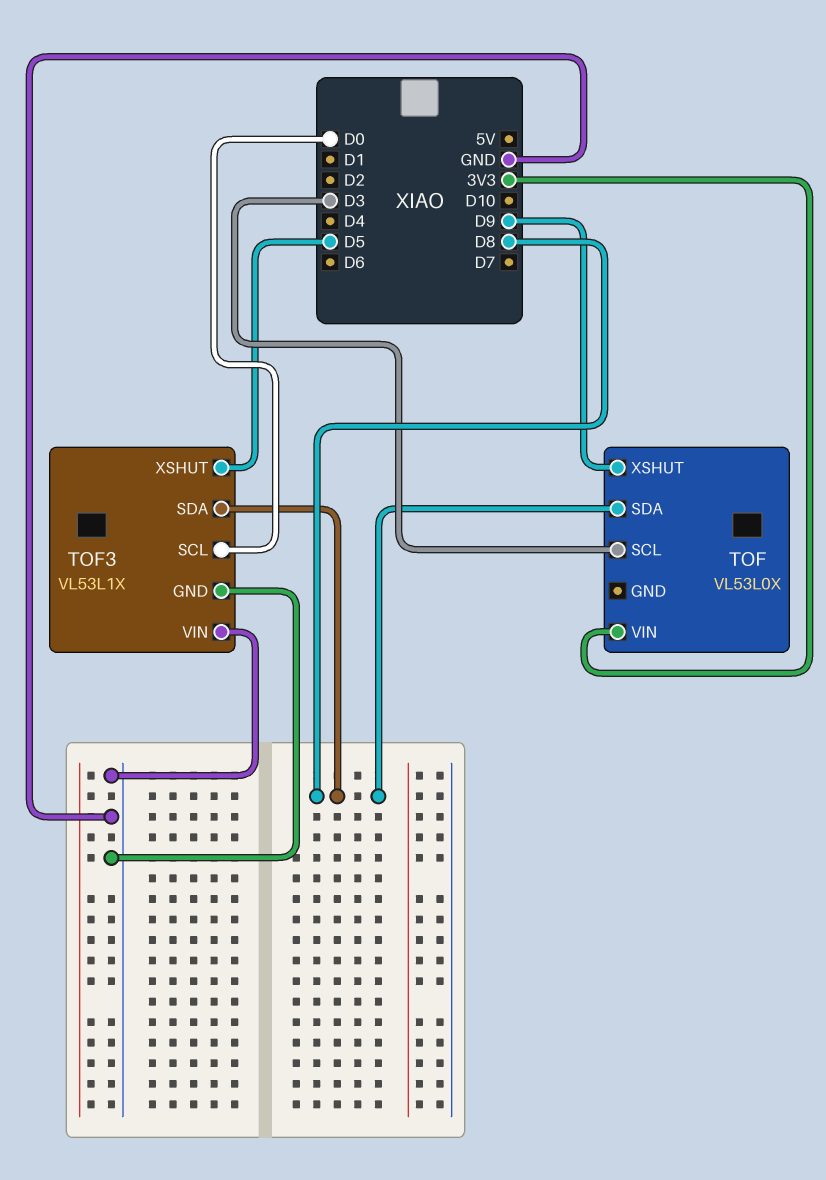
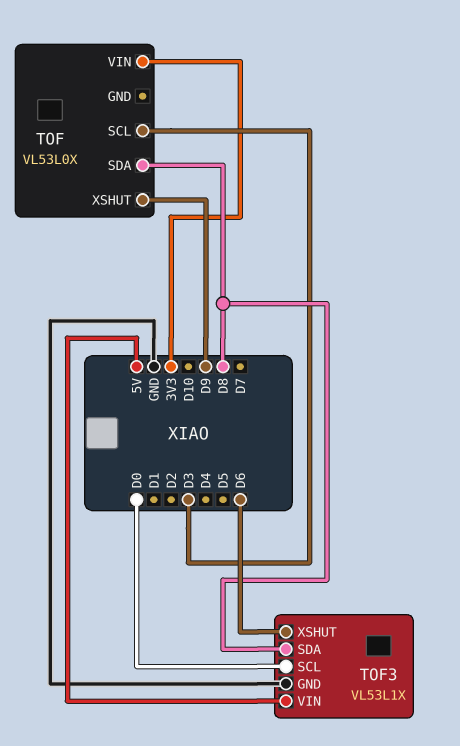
TOF3 pin VIN: GND -> 5V
TOF3 pin XSHUT: D5 -> D6

